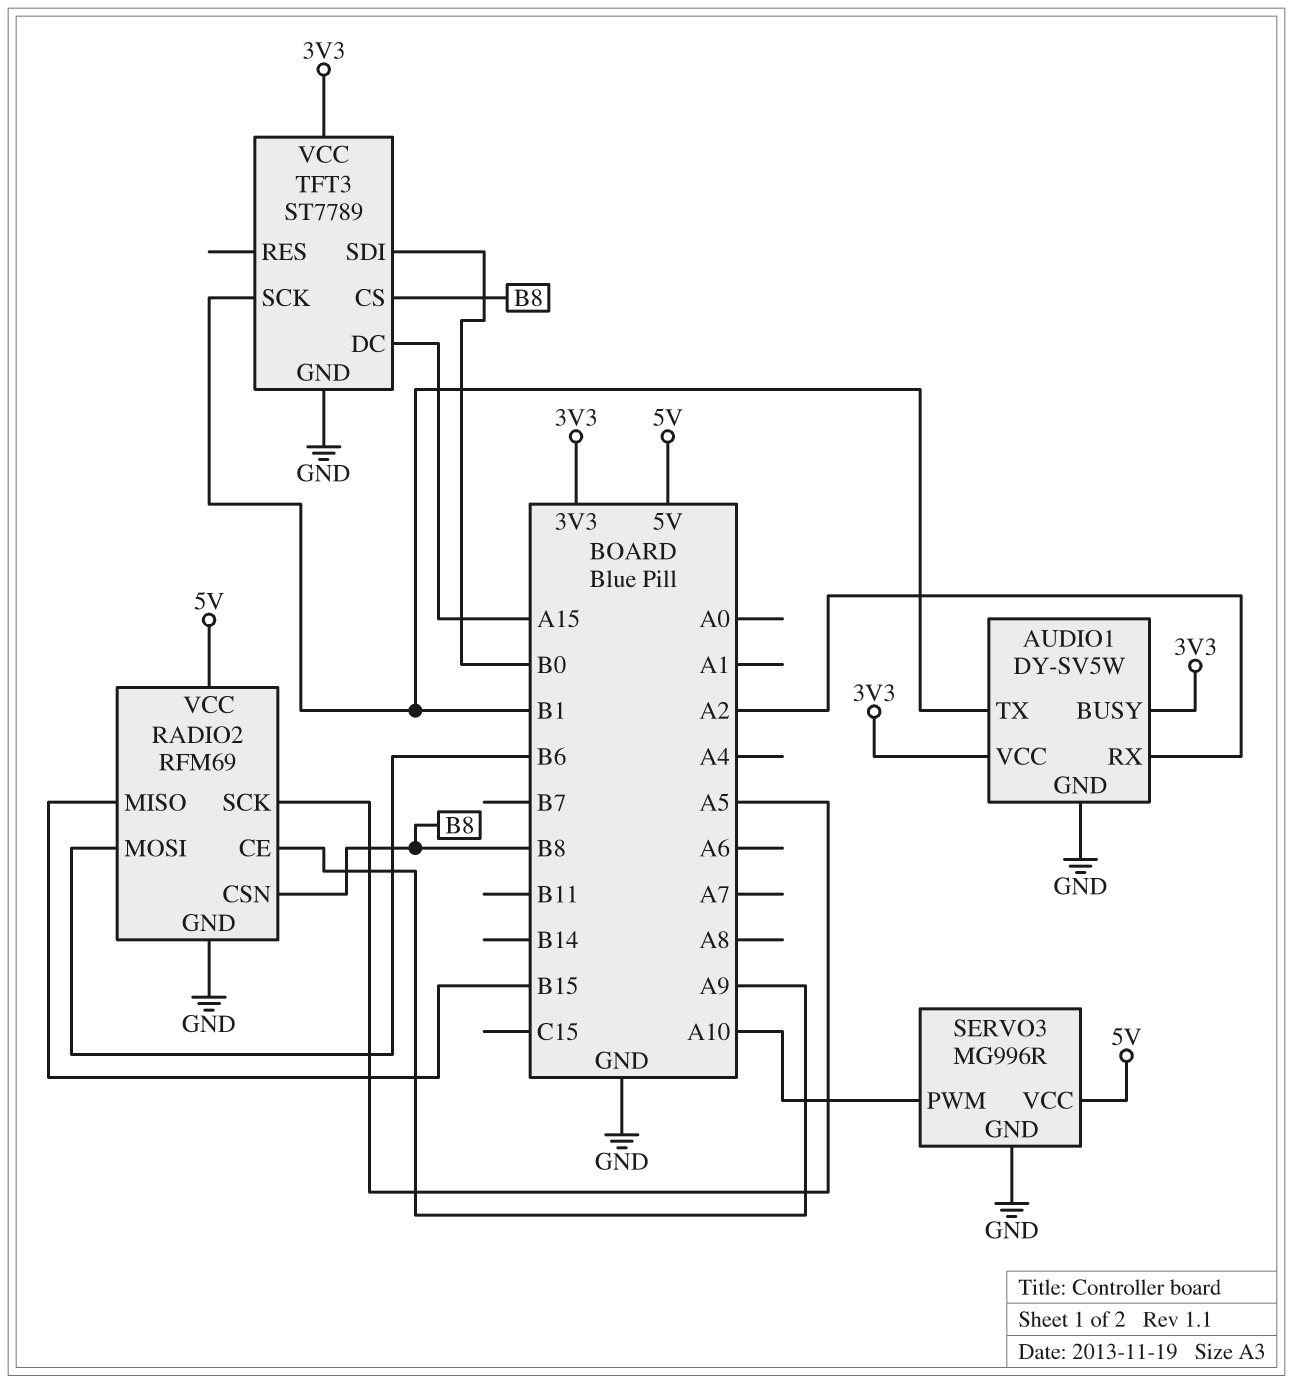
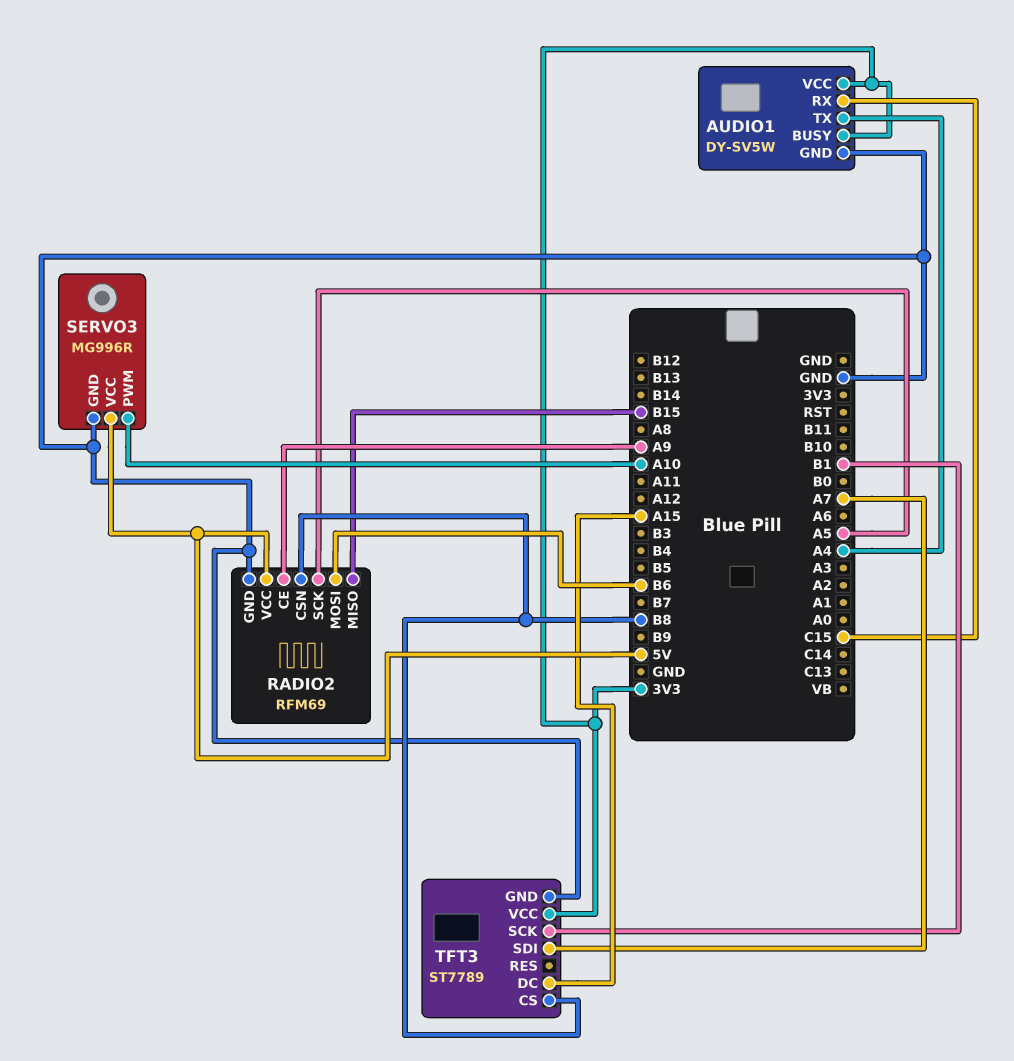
AUDIO1 pin RX: A2 -> C15
AUDIO1 pin TX: B1 -> A4
TFT3 pin SDI: B0 -> A7

